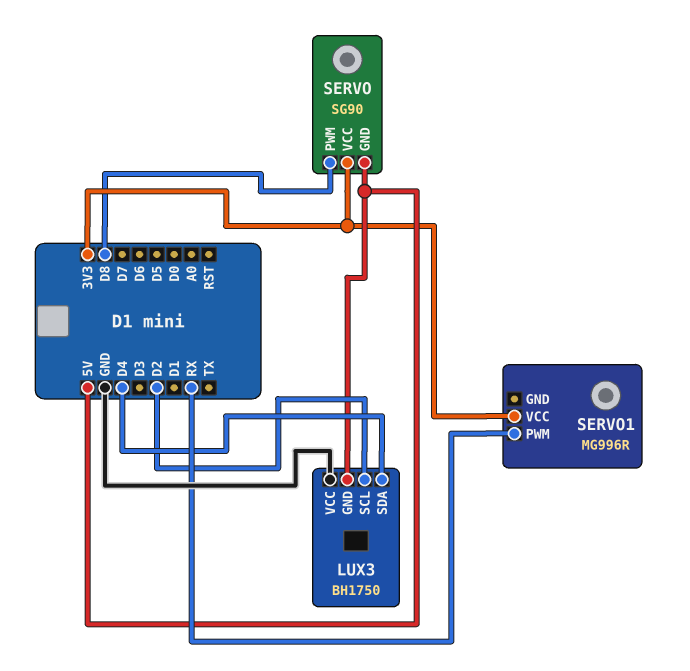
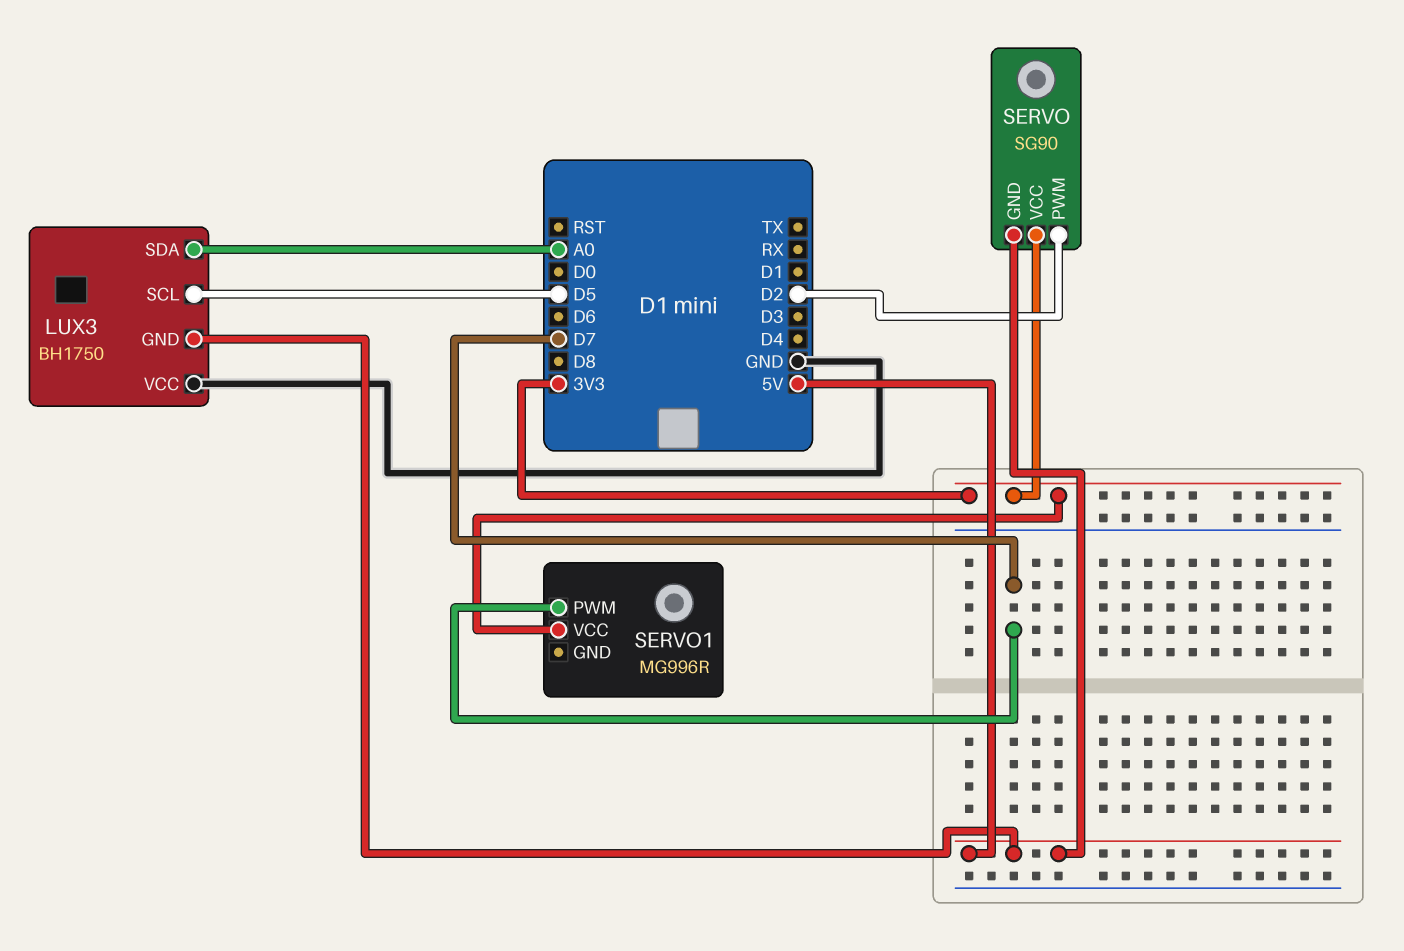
LUX3 pin SCL: D2 -> D5
LUX3 pin SDA: D4 -> A0
SERVO pin PWM: D8 -> D2
SERVO1 pin PWM: RX -> D7

